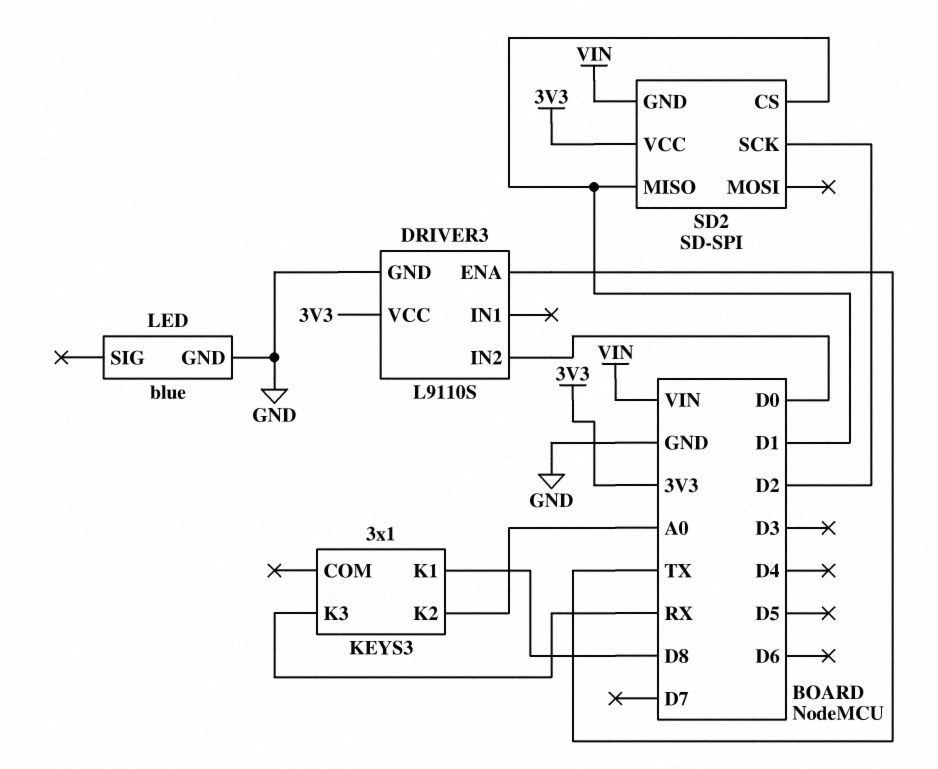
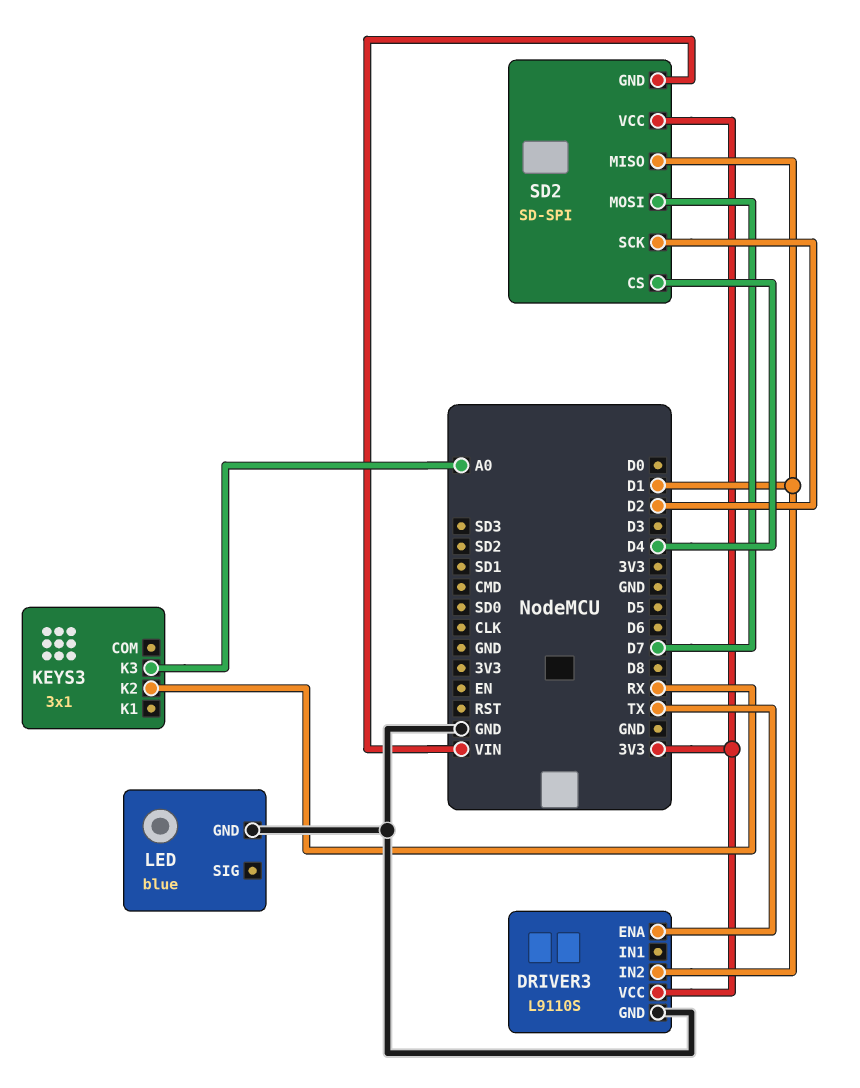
DRIVER3 pin IN2: D0 -> D1
KEYS3 pin K1: D8 -> none
KEYS3 pin K2: A0 -> RX
KEYS3 pin K3: RX -> A0
SD2 pin CS: D1 -> D4
SD2 pin MOSI: none -> D7

